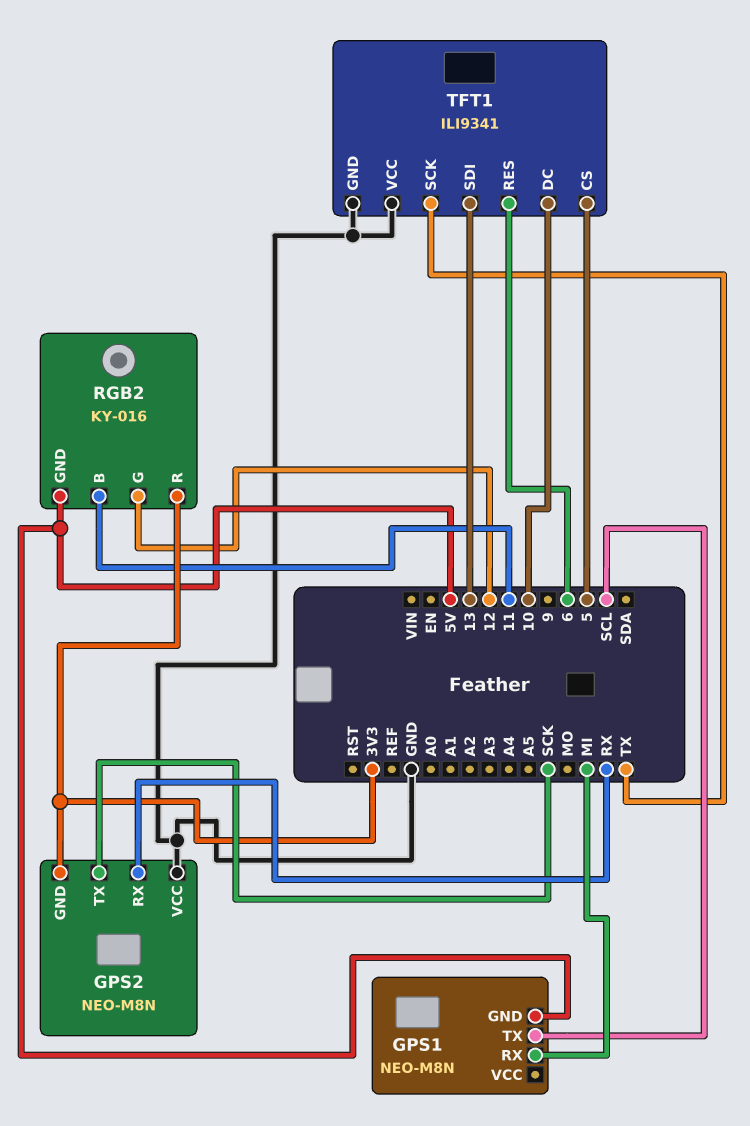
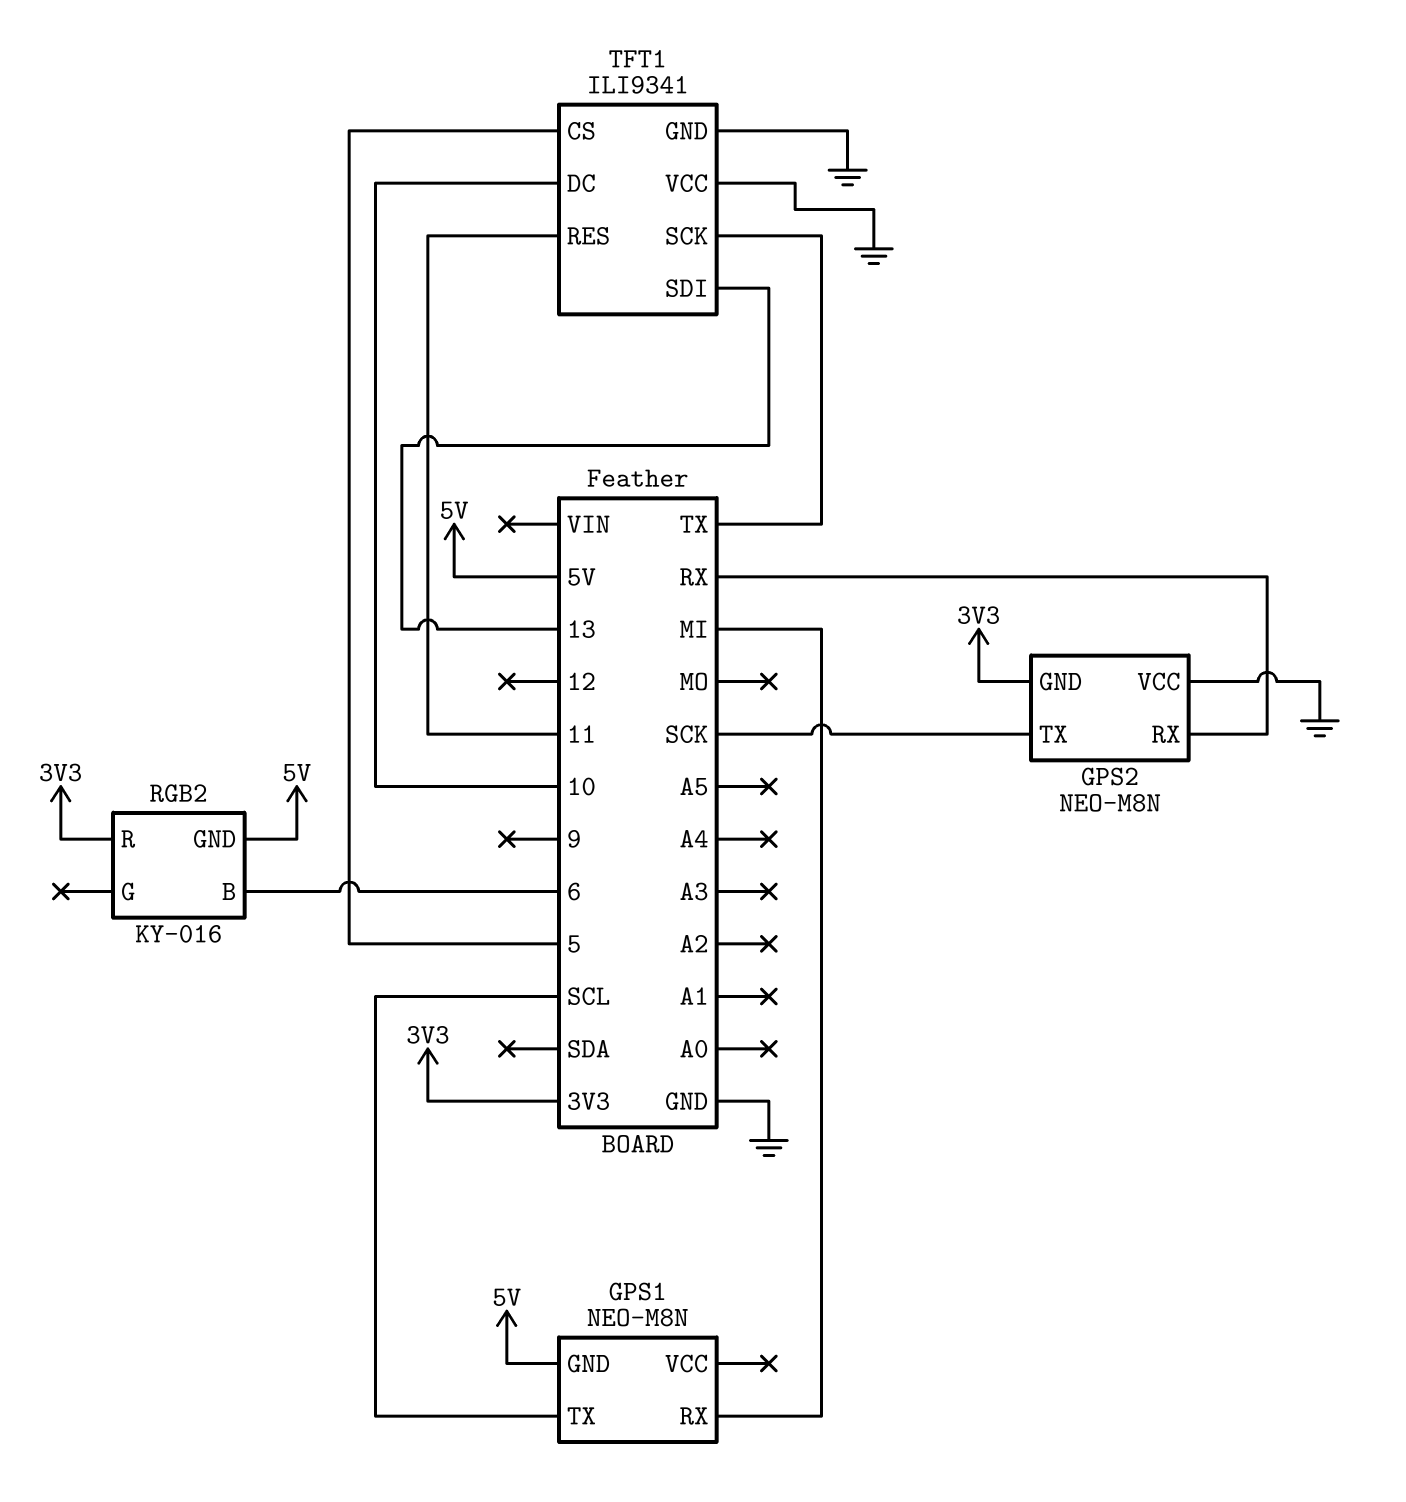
RGB2 pin B: 11 -> 6
RGB2 pin G: 12 -> none
TFT1 pin RES: 6 -> 11

